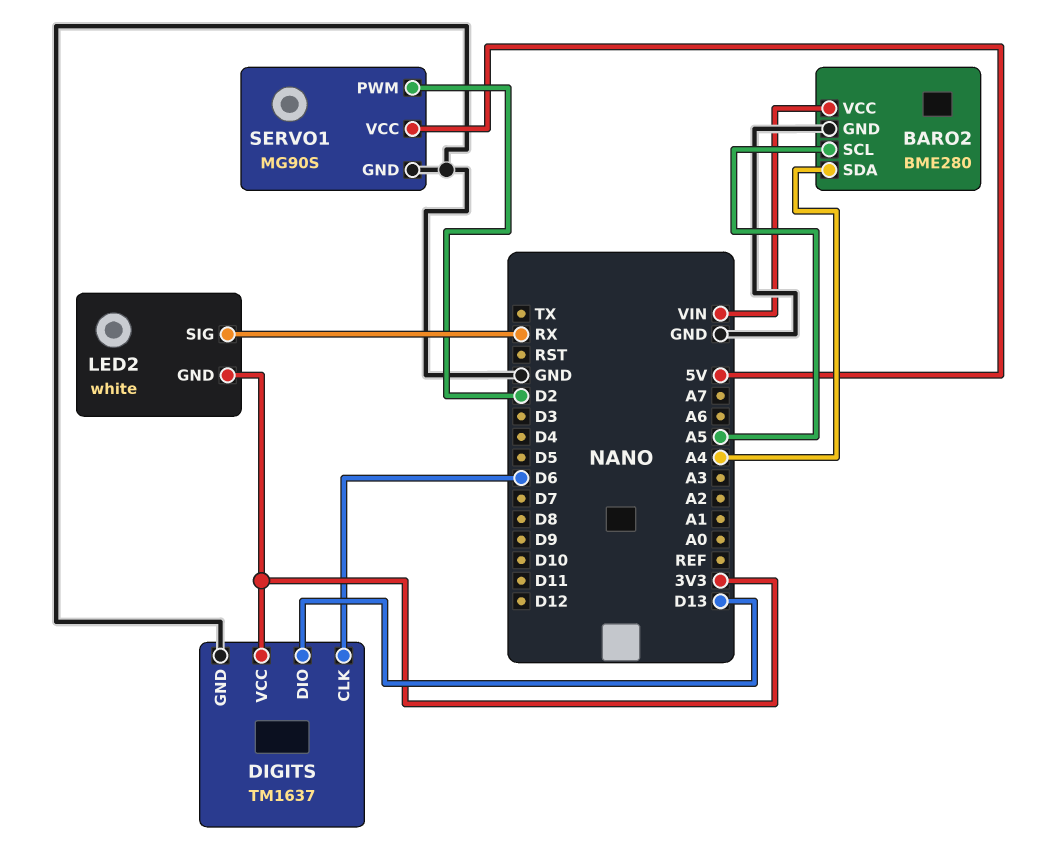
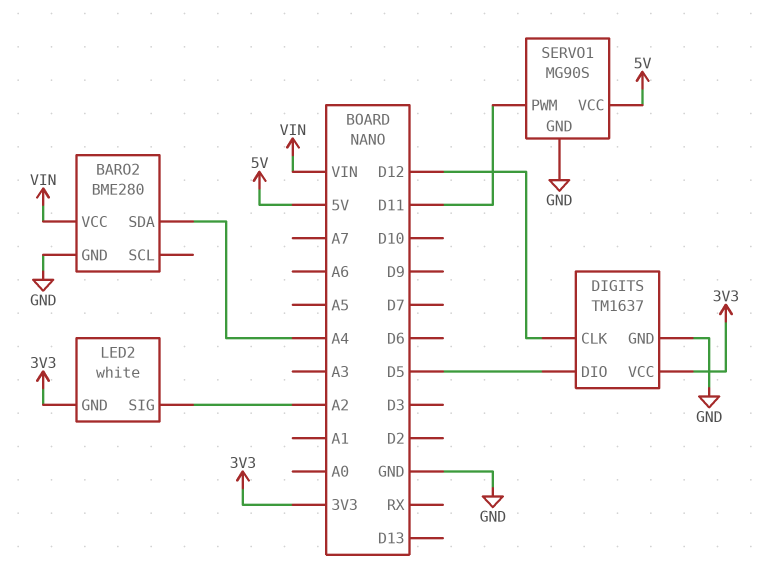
BARO2 pin SCL: A5 -> none
DIGITS pin CLK: D6 -> D12
DIGITS pin DIO: D13 -> D5
LED2 pin SIG: RX -> A2
SERVO1 pin PWM: D2 -> D11

